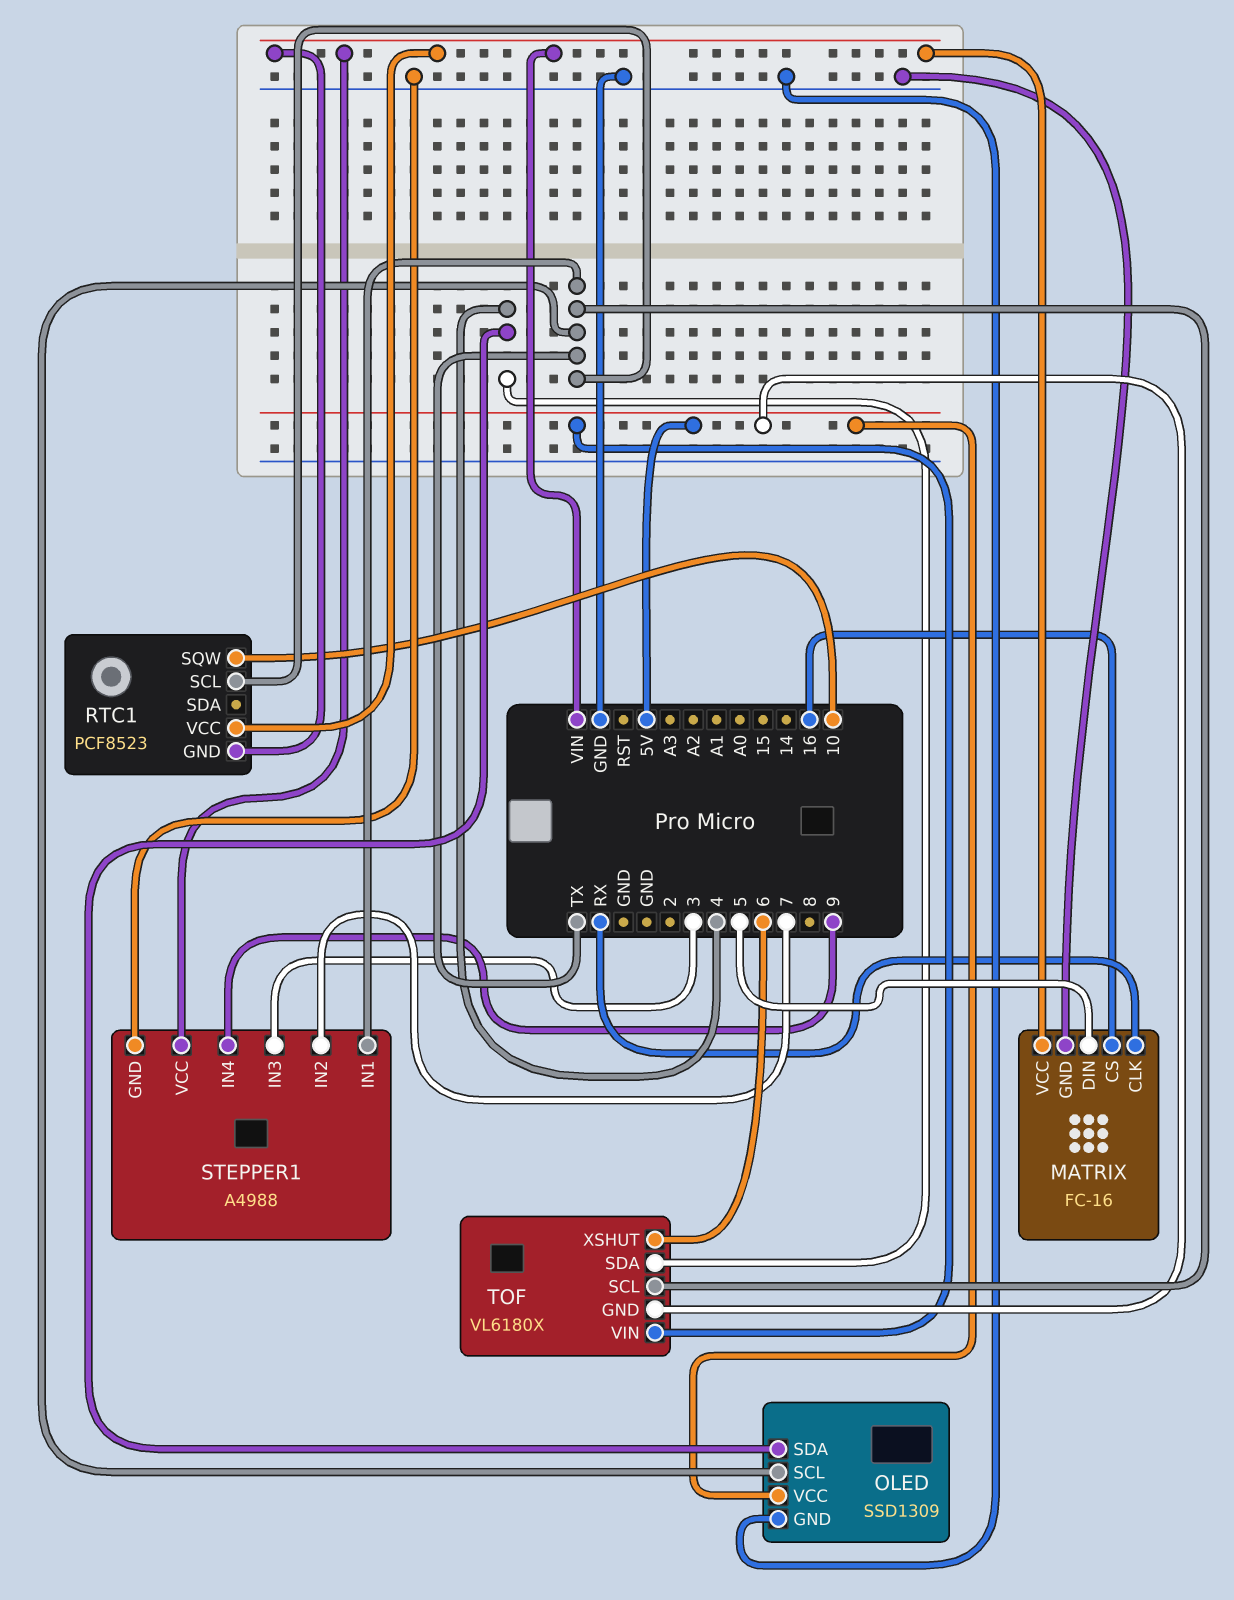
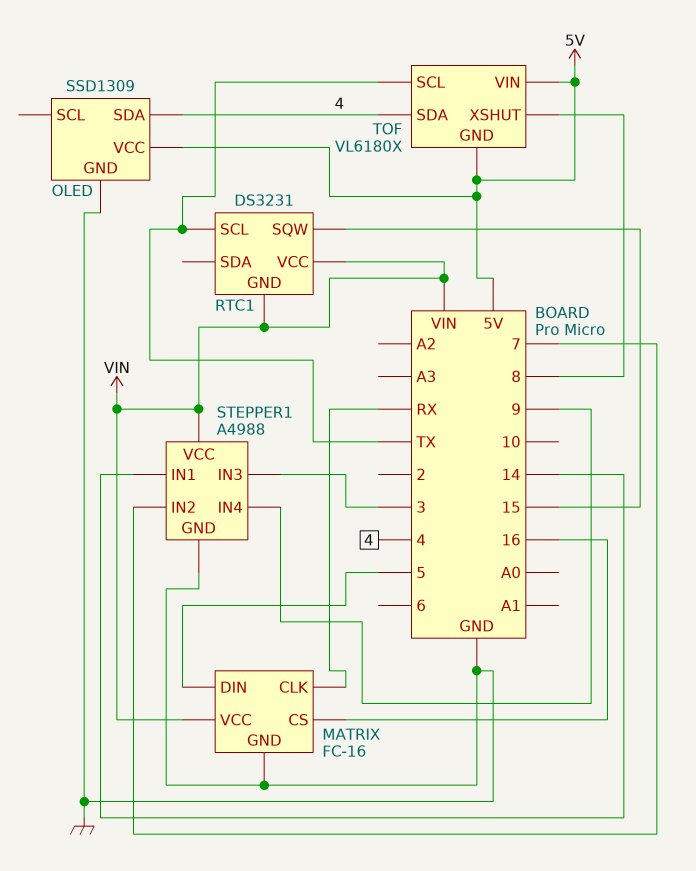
OLED pin SCL: TX -> none
RTC1: PCF8523 -> DS3231
RTC1 pin SQW: 10 -> 15
STEPPER1 pin IN1: TX -> 14
TOF pin XSHUT: 6 -> 8

